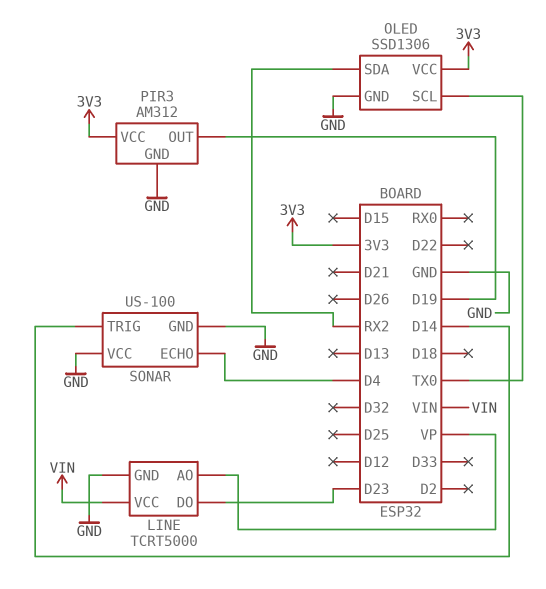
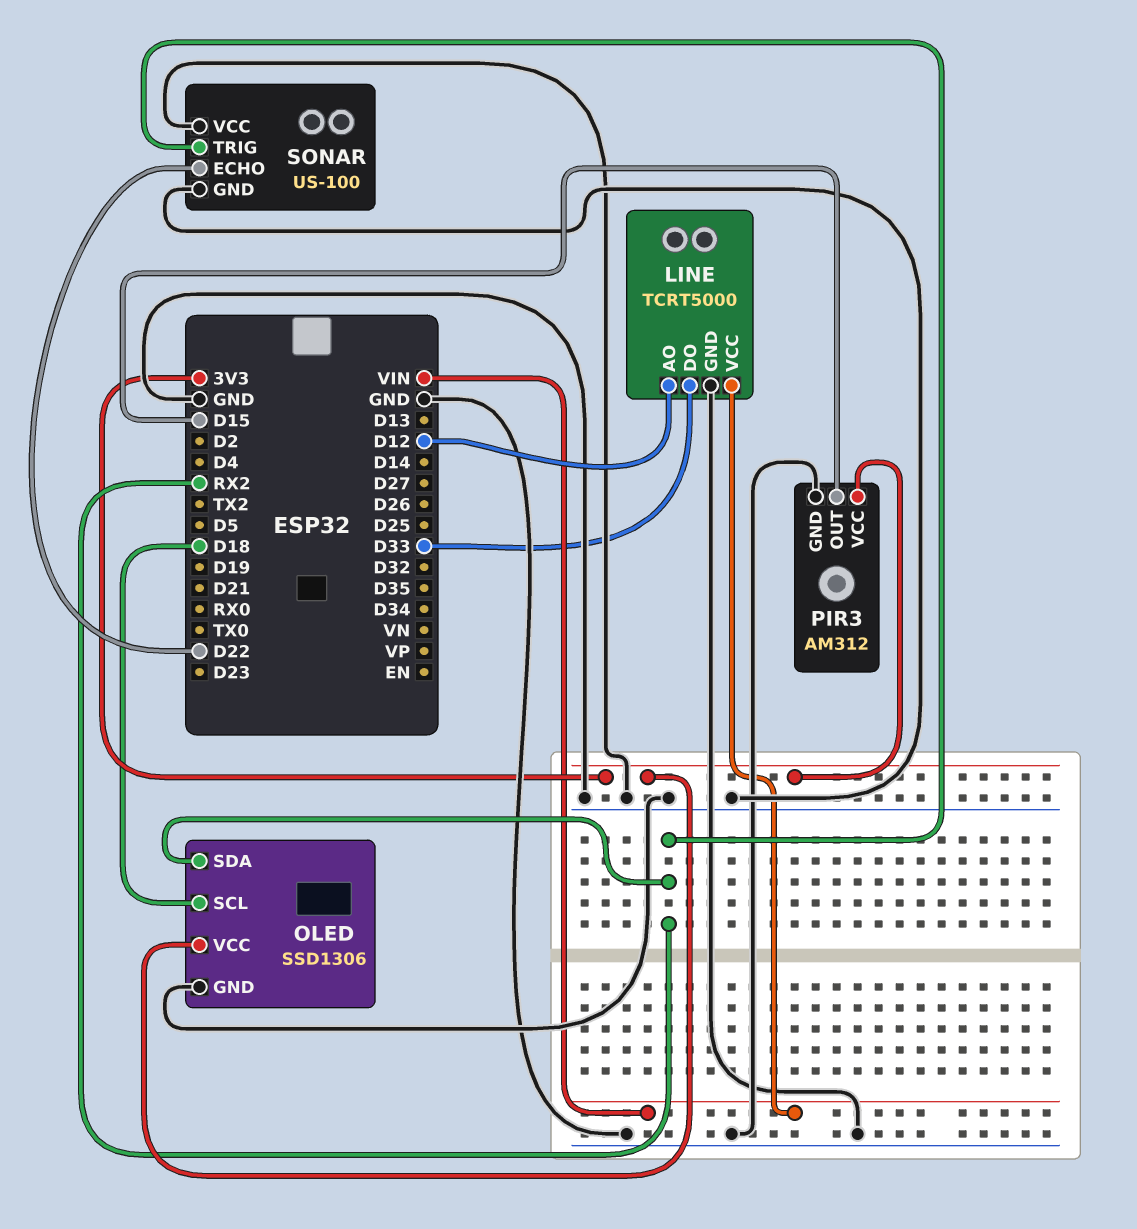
LINE pin AO: VP -> D12
LINE pin DO: D23 -> D33
OLED pin SCL: TX0 -> D18
PIR3 pin OUT: D19 -> D15
SONAR pin ECHO: D4 -> D22
SONAR pin TRIG: D14 -> RX2

